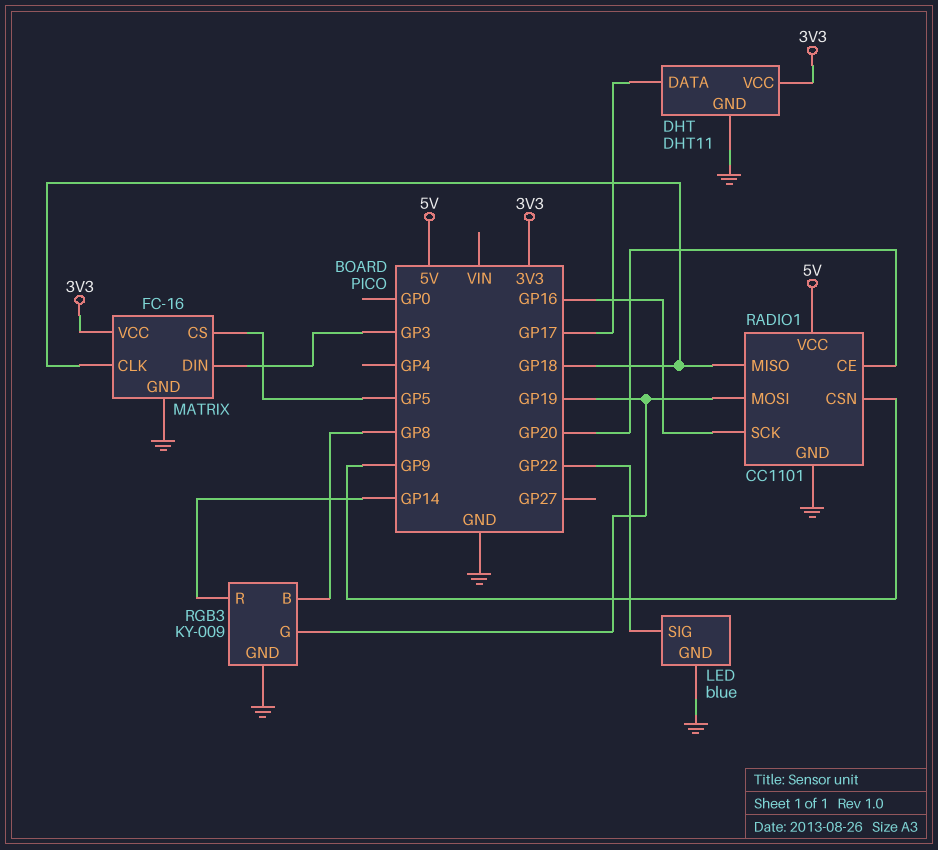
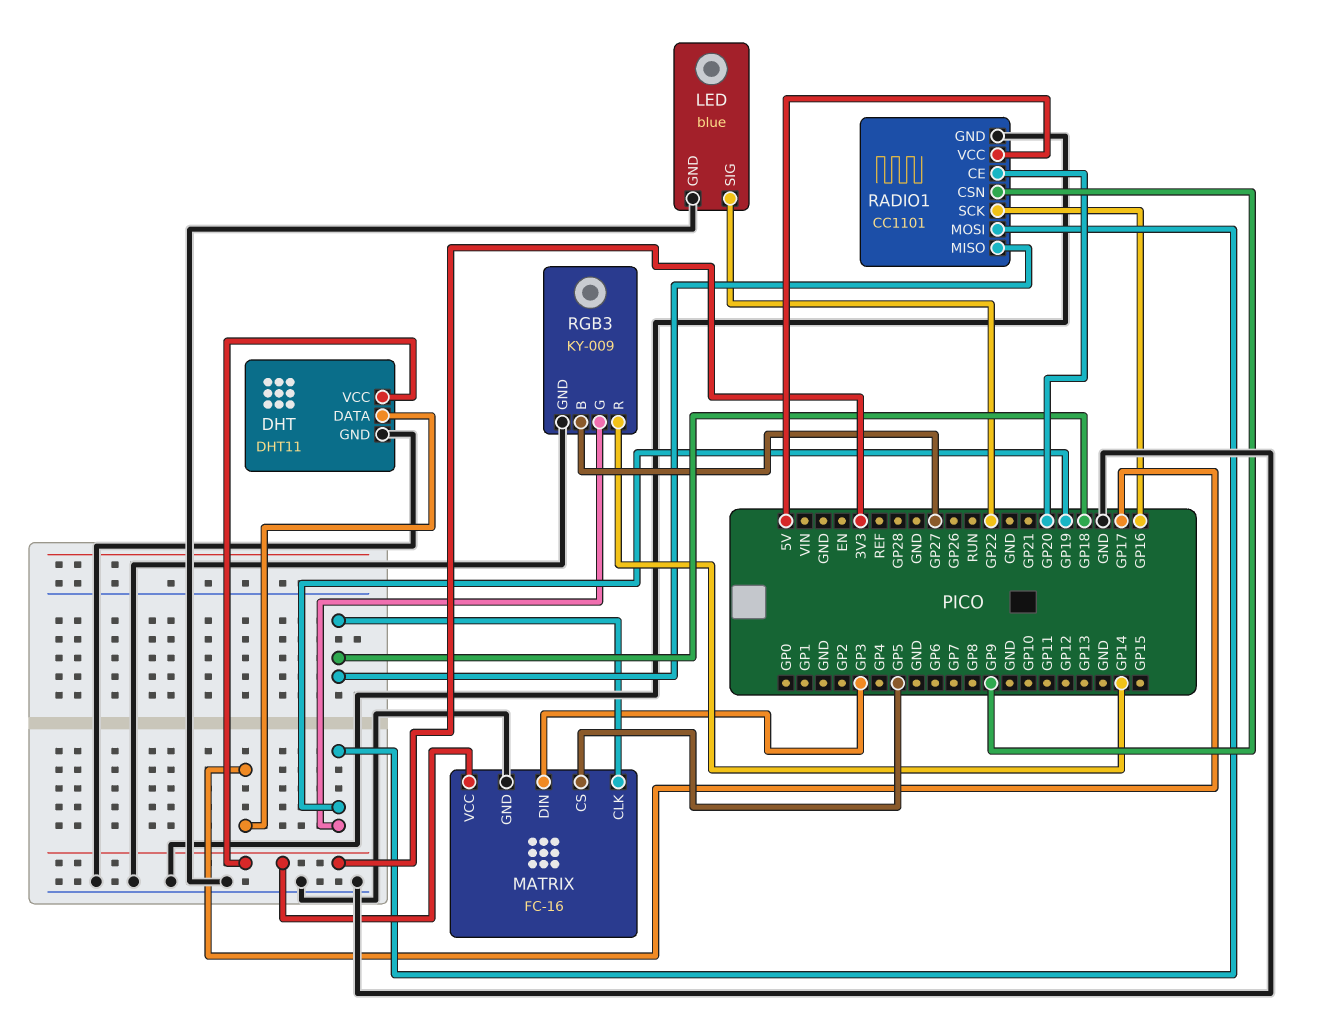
RGB3 pin B: GP8 -> GP27

